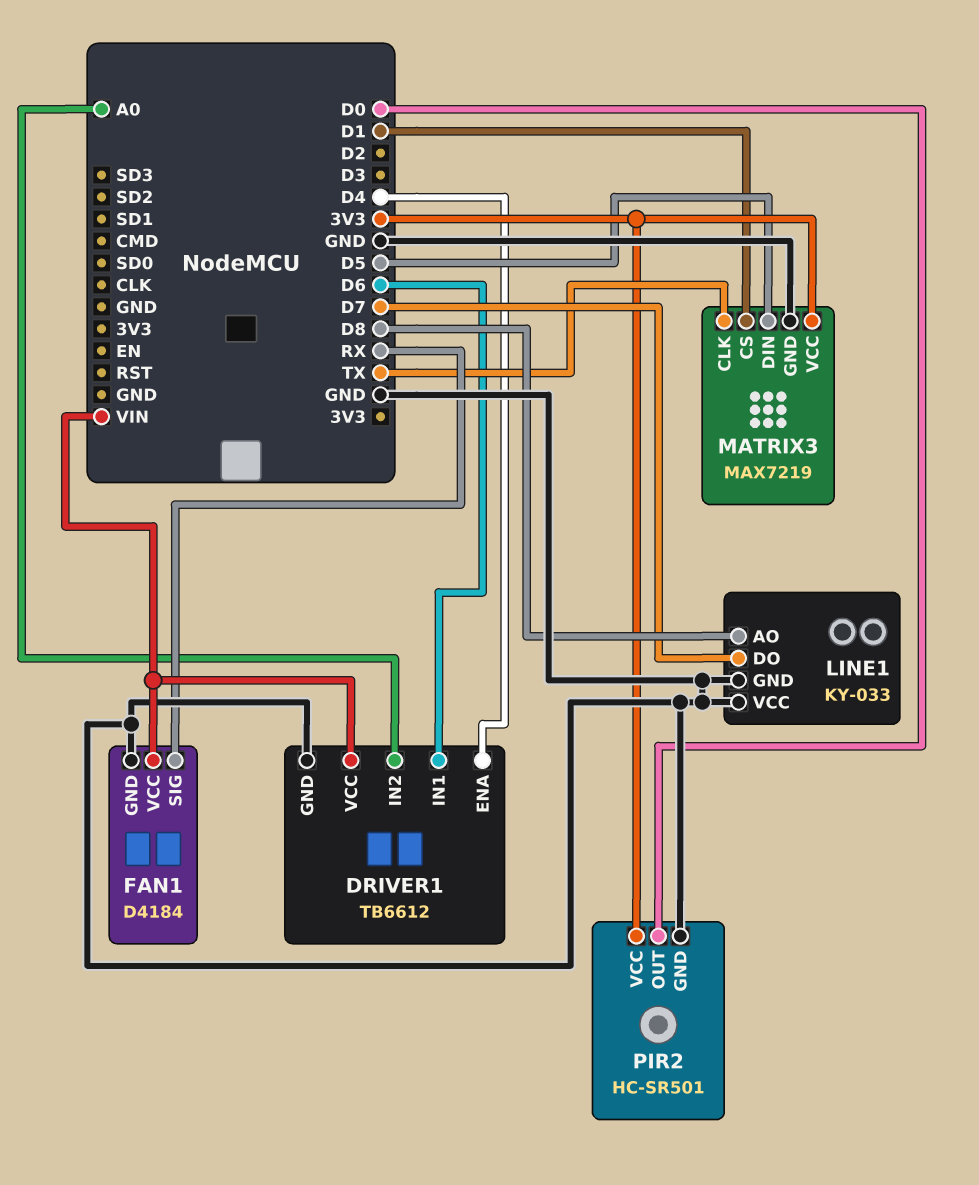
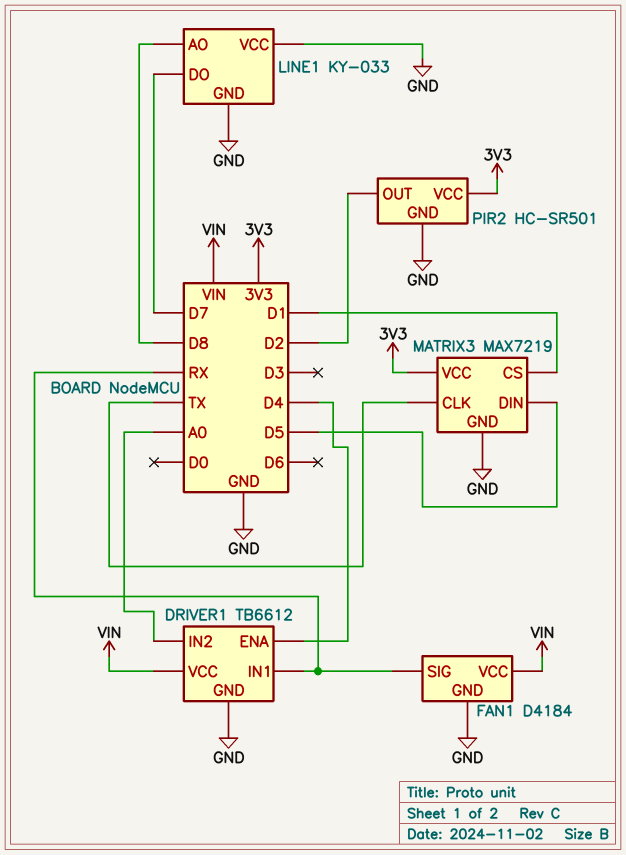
DRIVER1 pin IN1: D6 -> RX
PIR2 pin OUT: D0 -> D2

